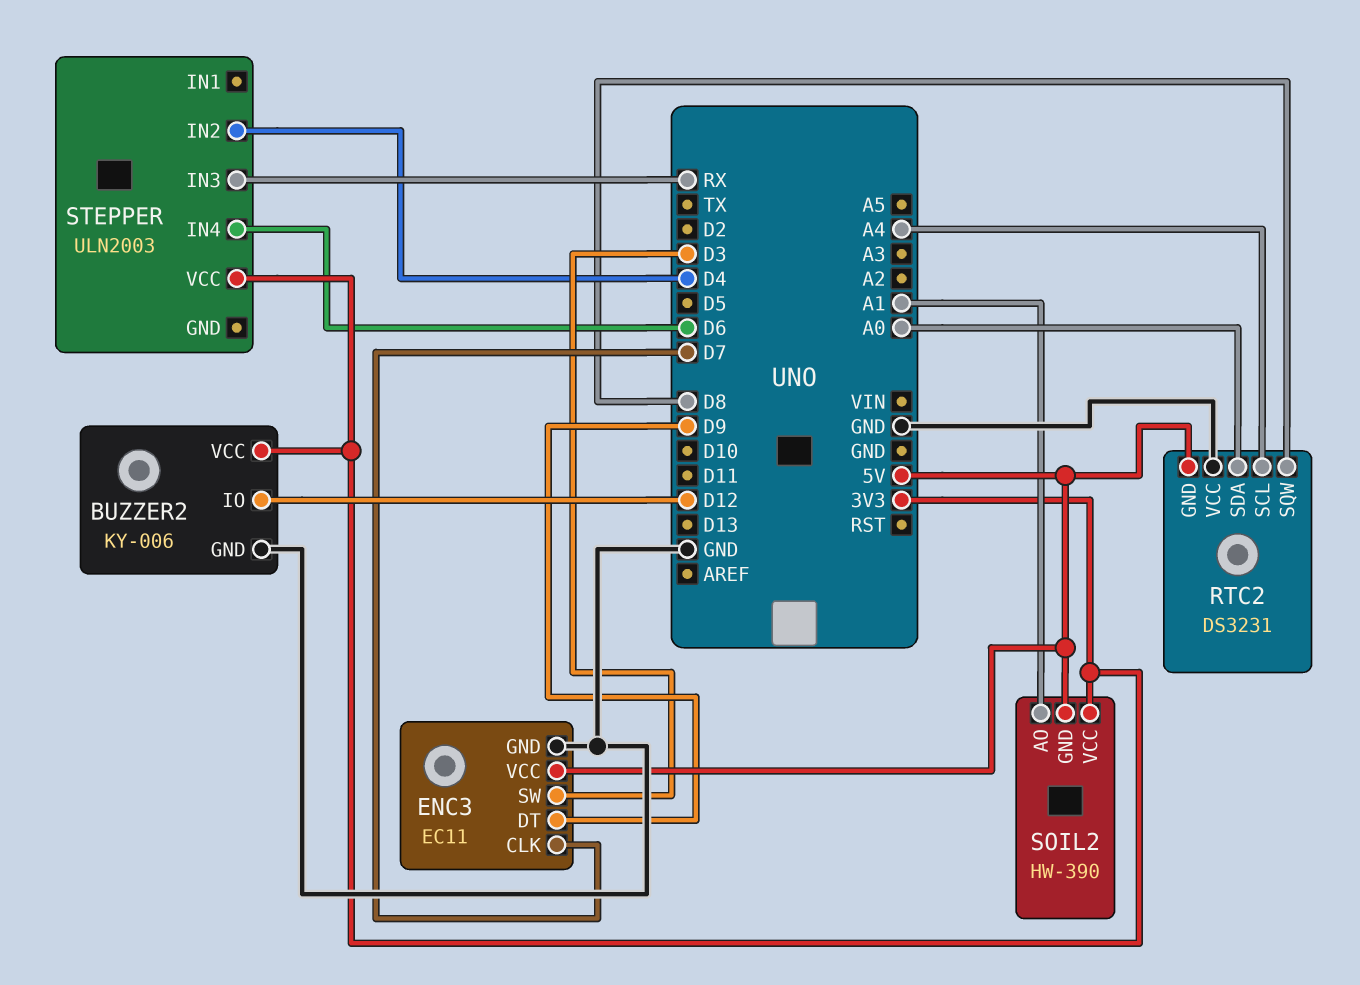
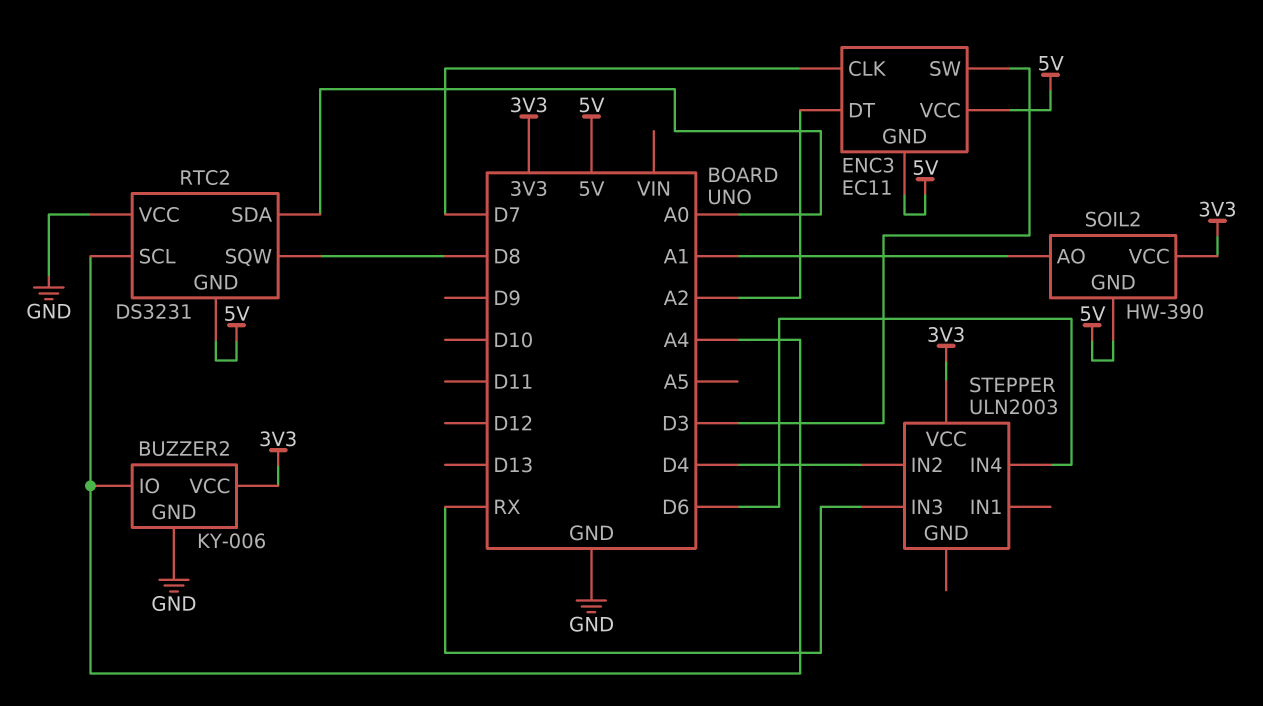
BUZZER2 pin IO: D12 -> A4
ENC3 pin DT: D9 -> A2
ENC3 pin GND: GND -> 5V

